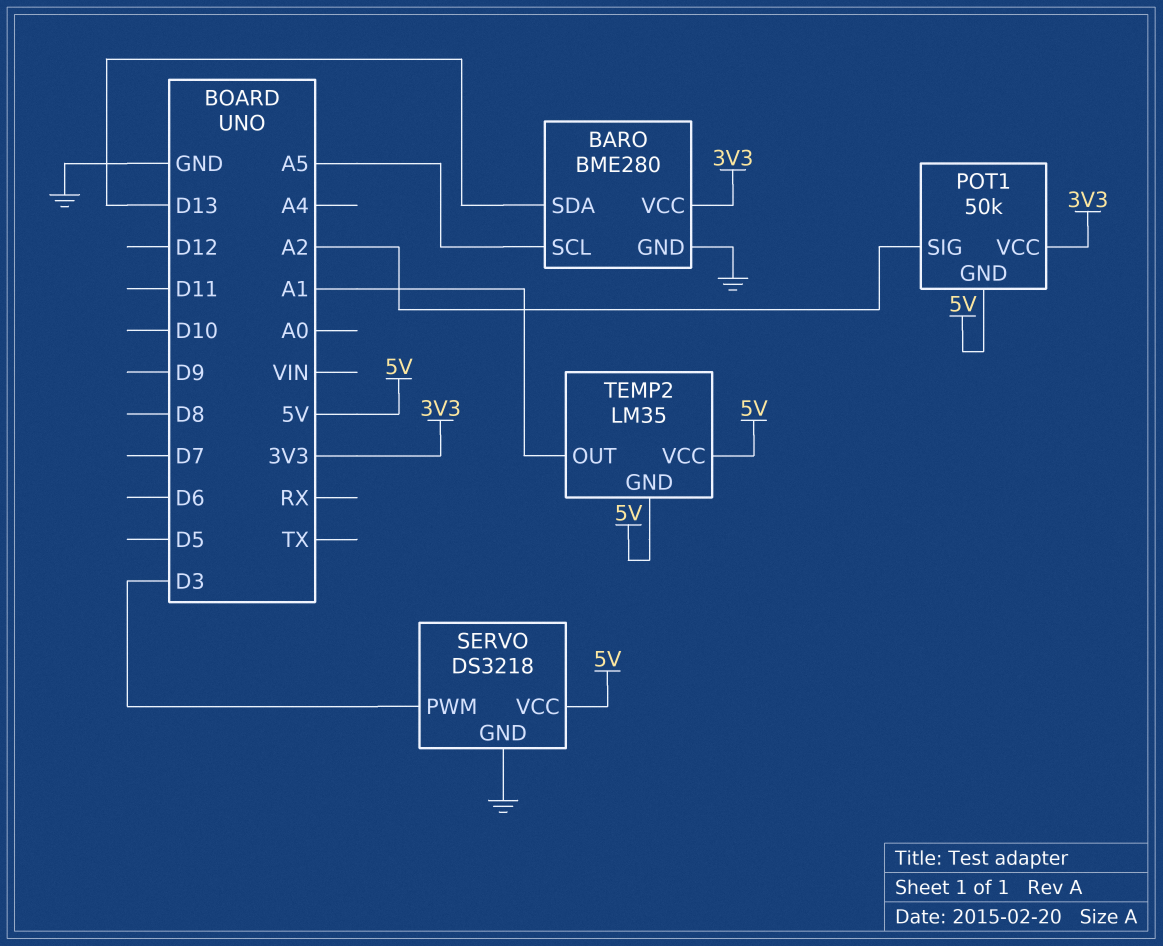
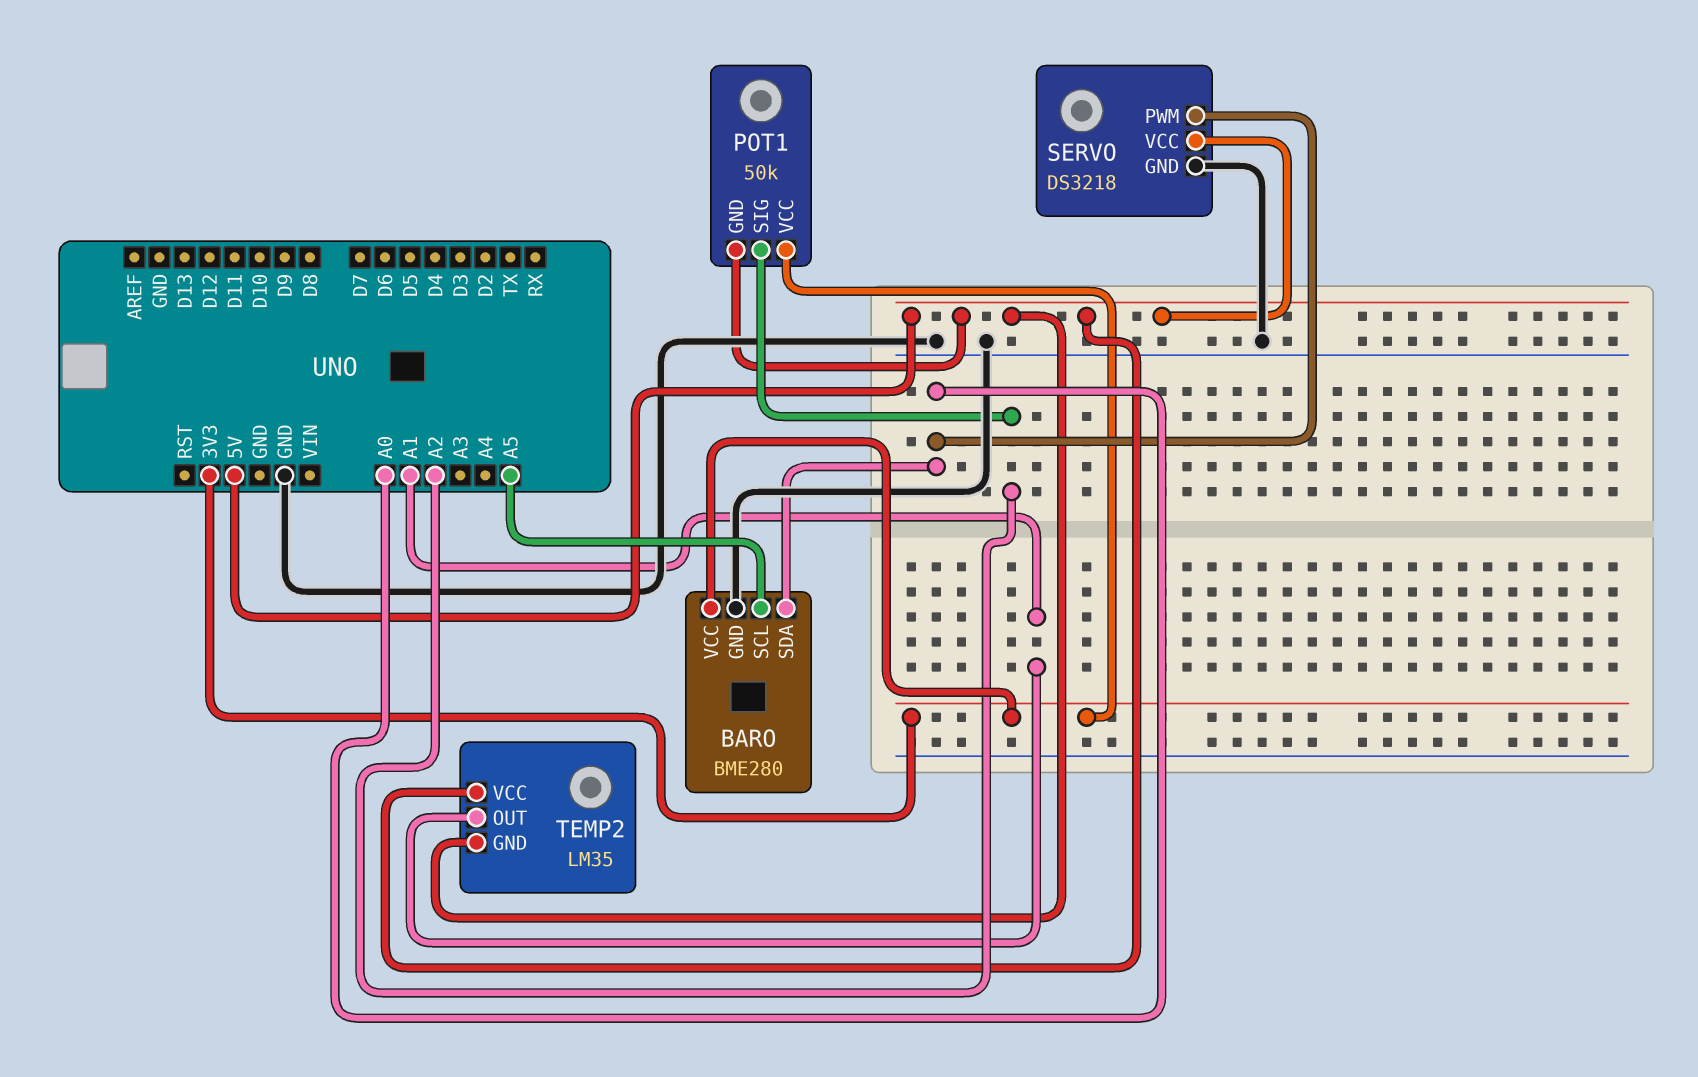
BARO pin SDA: D13 -> A0
SERVO pin PWM: D3 -> A0

